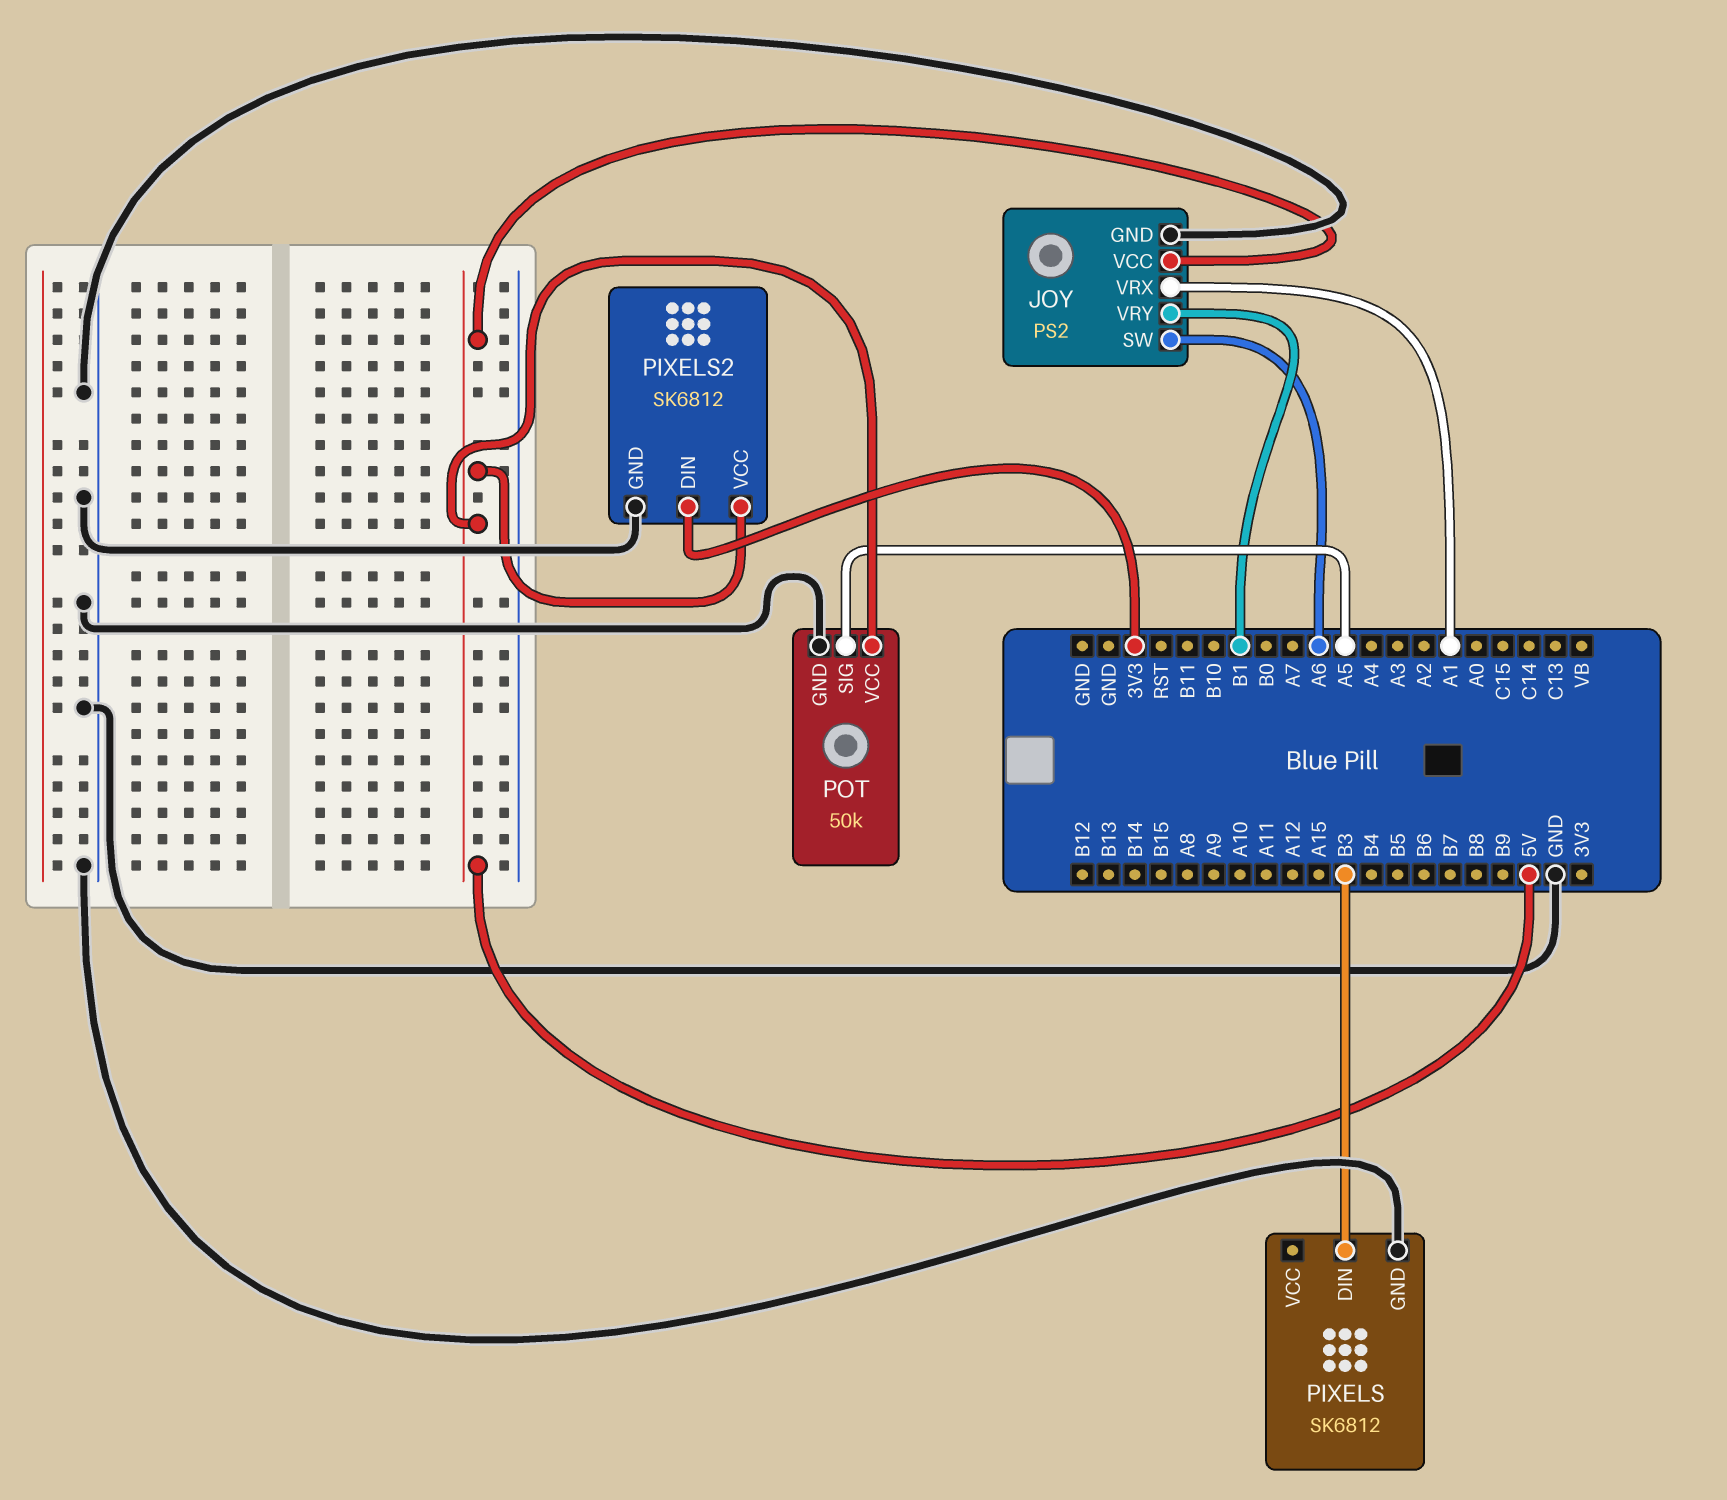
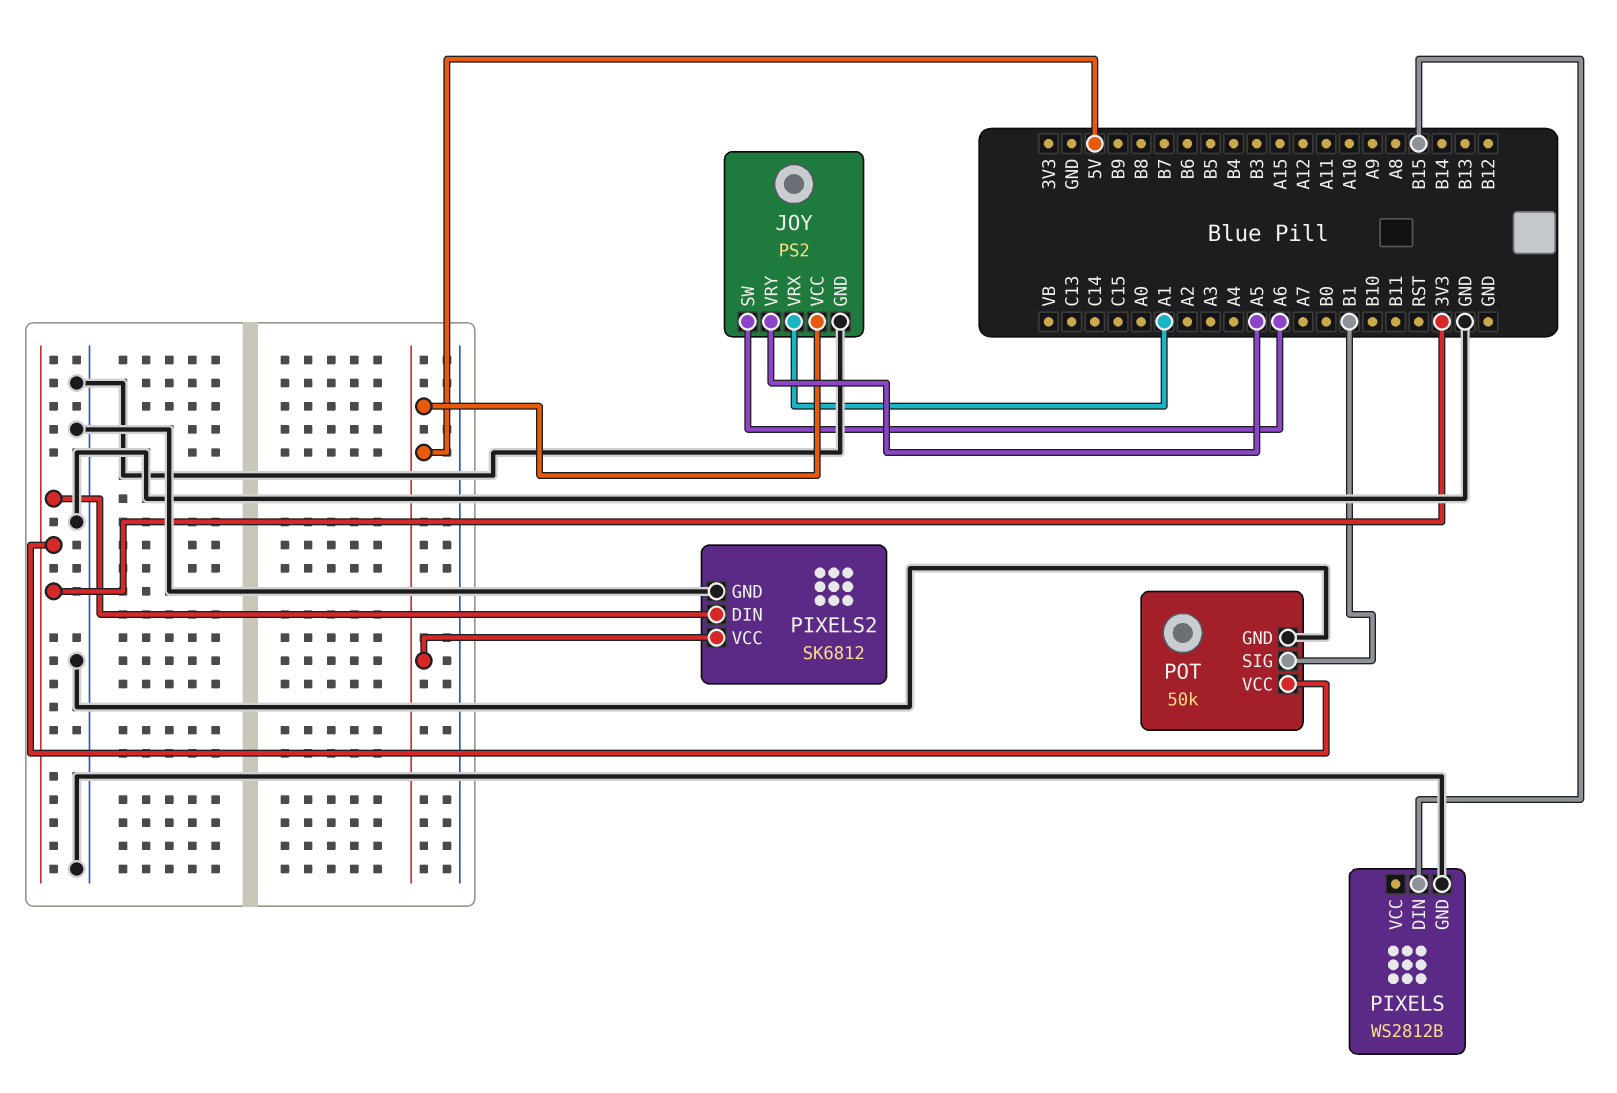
JOY pin VRY: B1 -> A5
PIXELS: SK6812 -> WS2812B
PIXELS pin DIN: B3 -> B15
POT pin SIG: A5 -> B1
POT pin VCC: 5V -> 3V3

